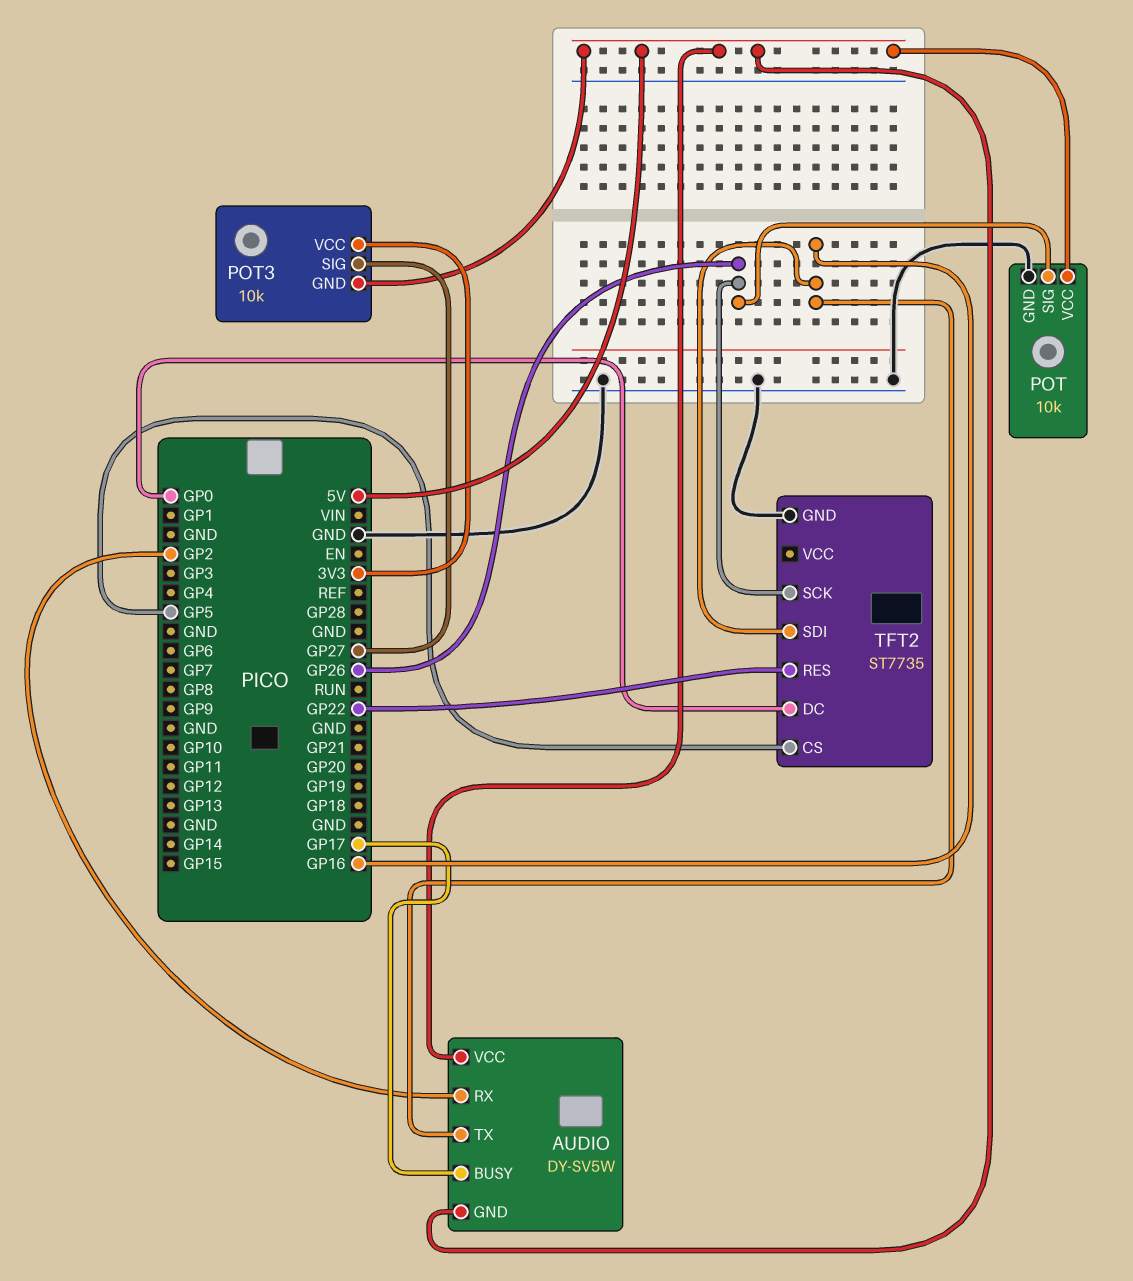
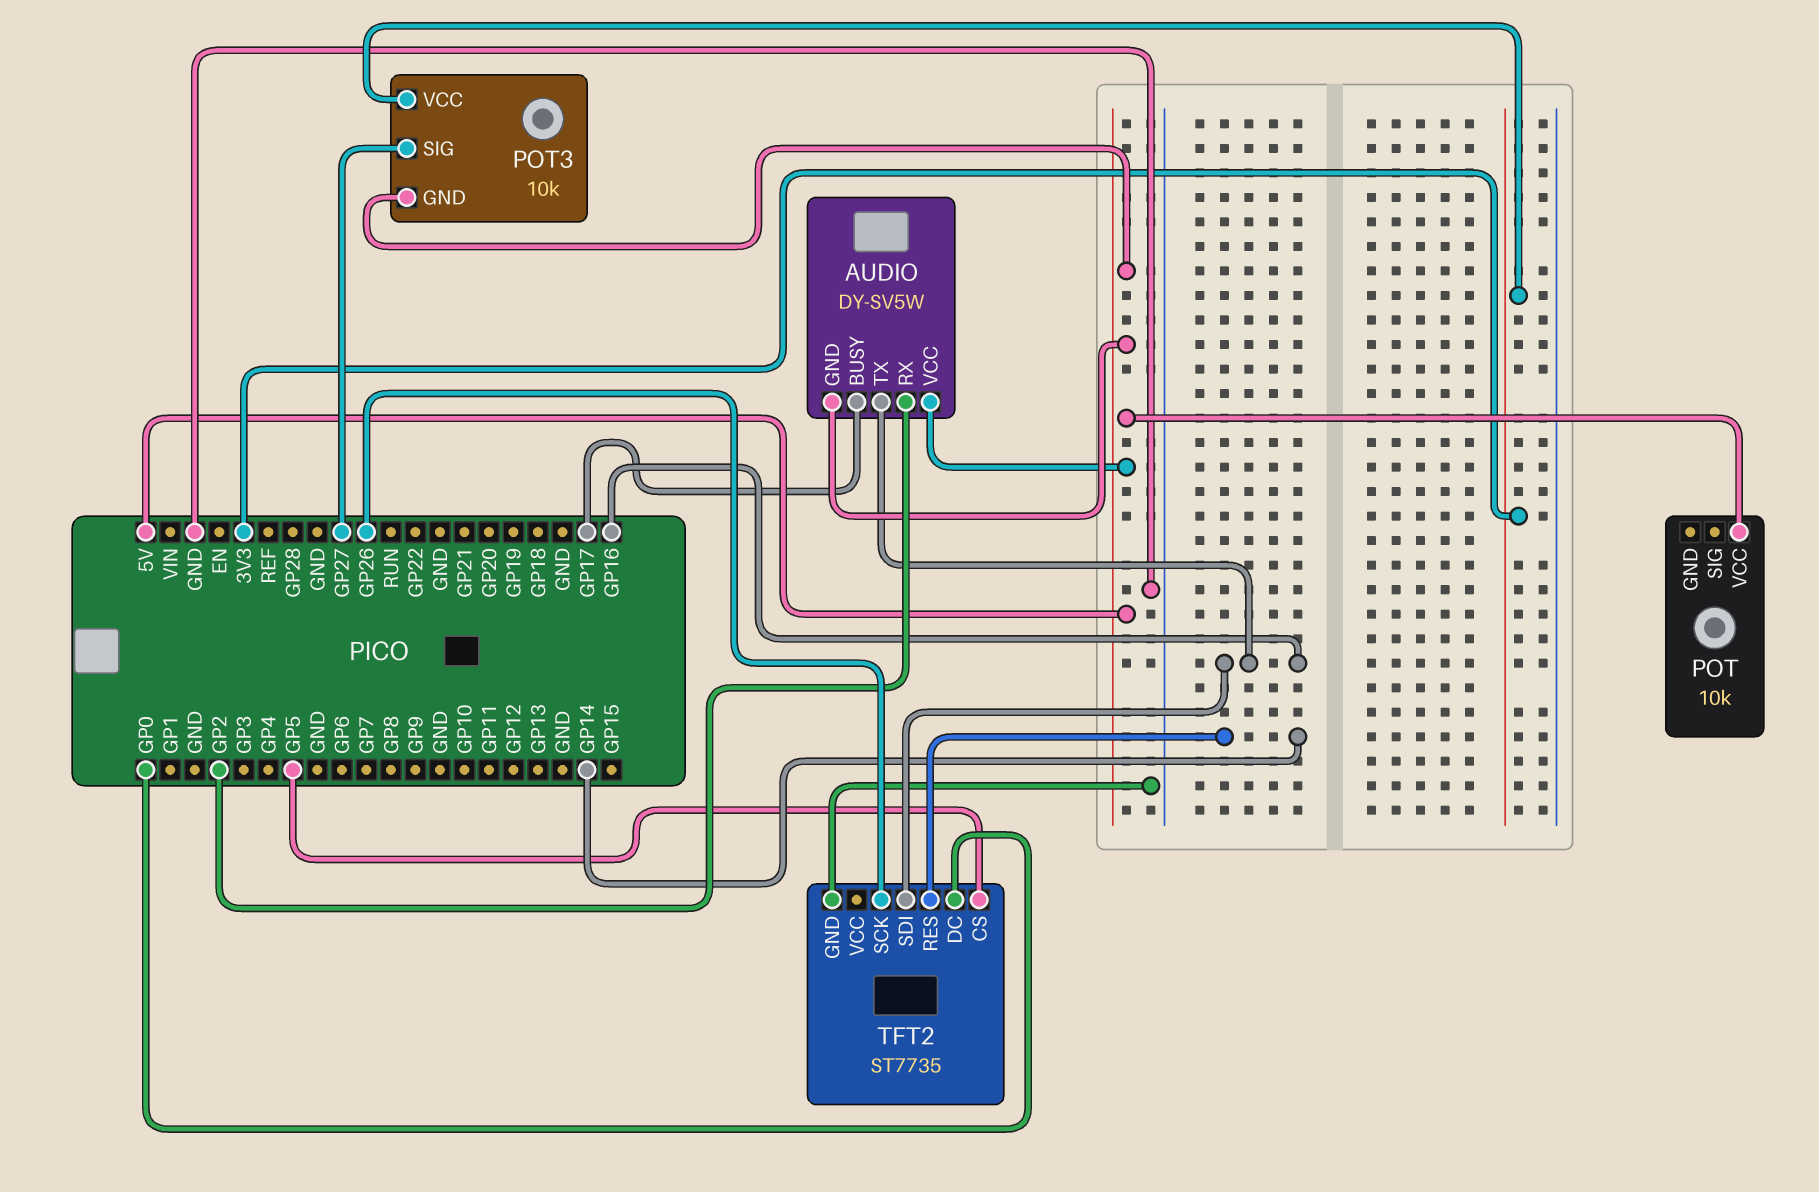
POT pin GND: GND -> none
POT pin SIG: GP26 -> none
TFT2 pin RES: GP22 -> GP14

